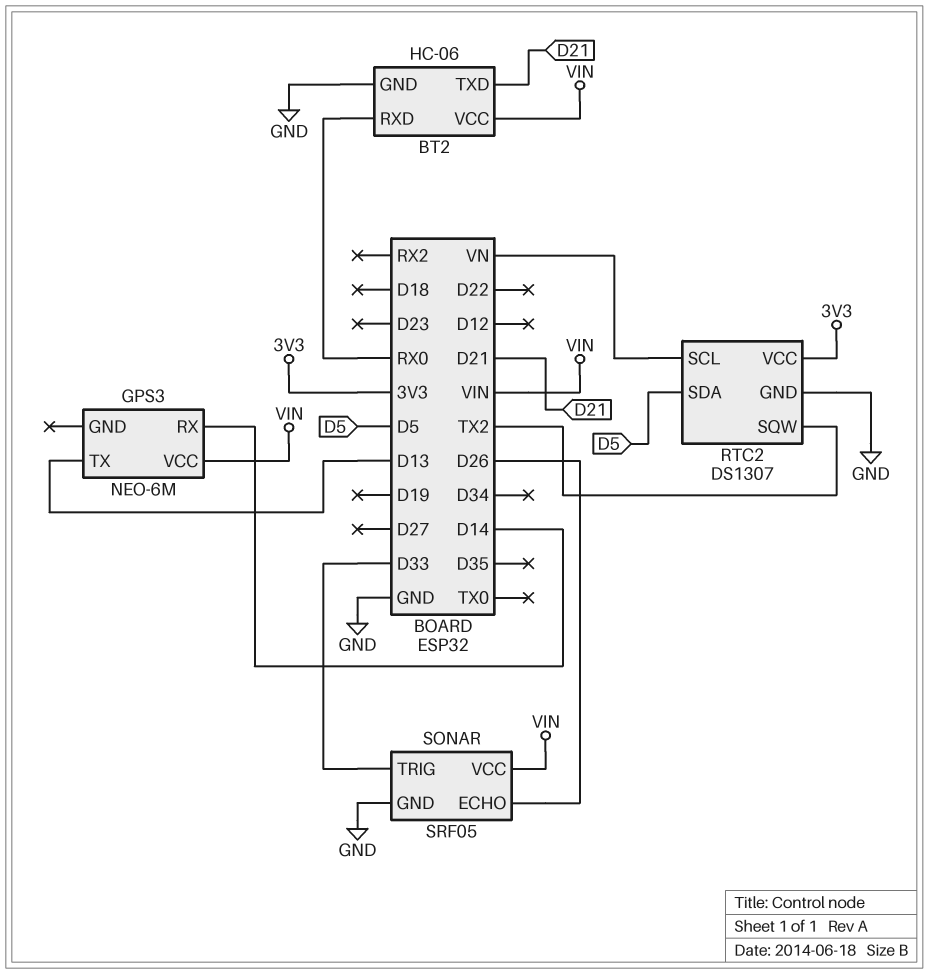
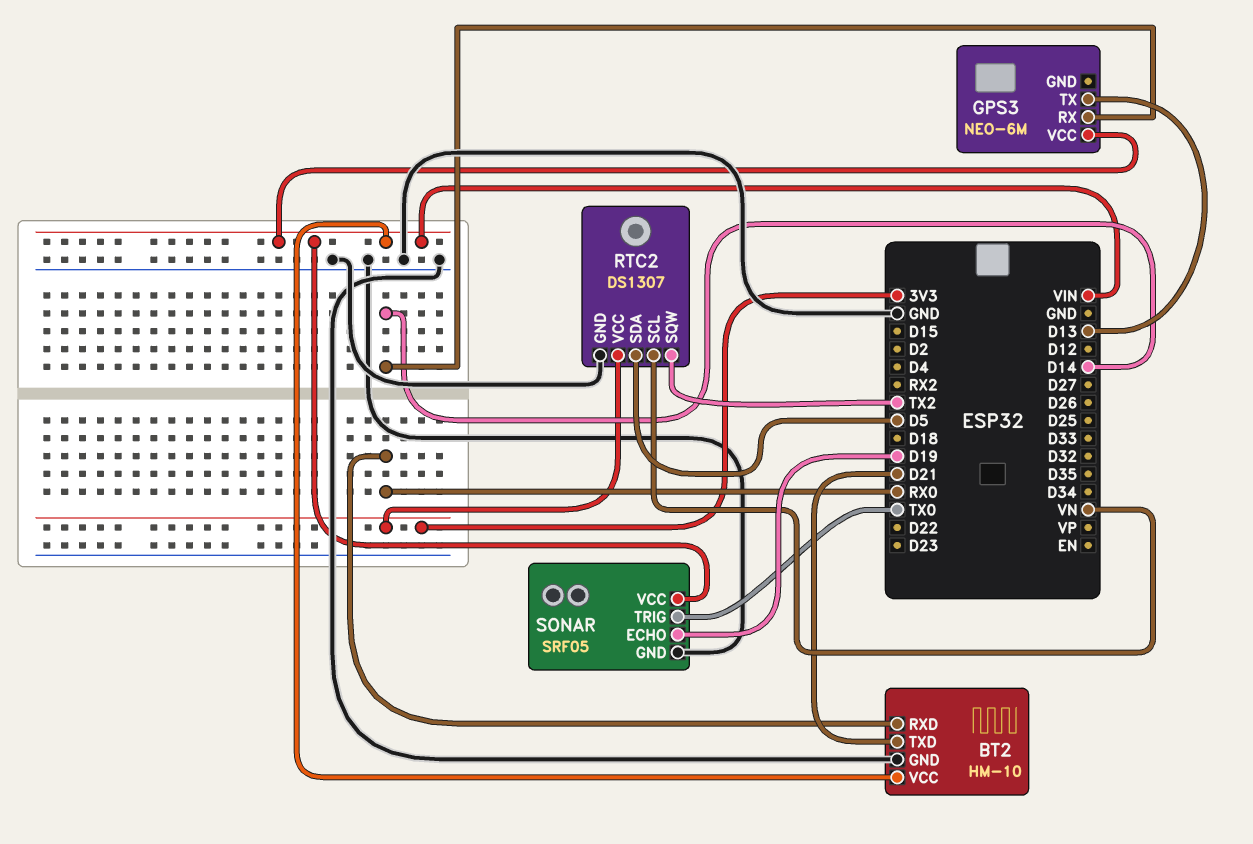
BT2: HC-06 -> HM-10
SONAR pin ECHO: D26 -> D19
SONAR pin TRIG: D33 -> TX0

